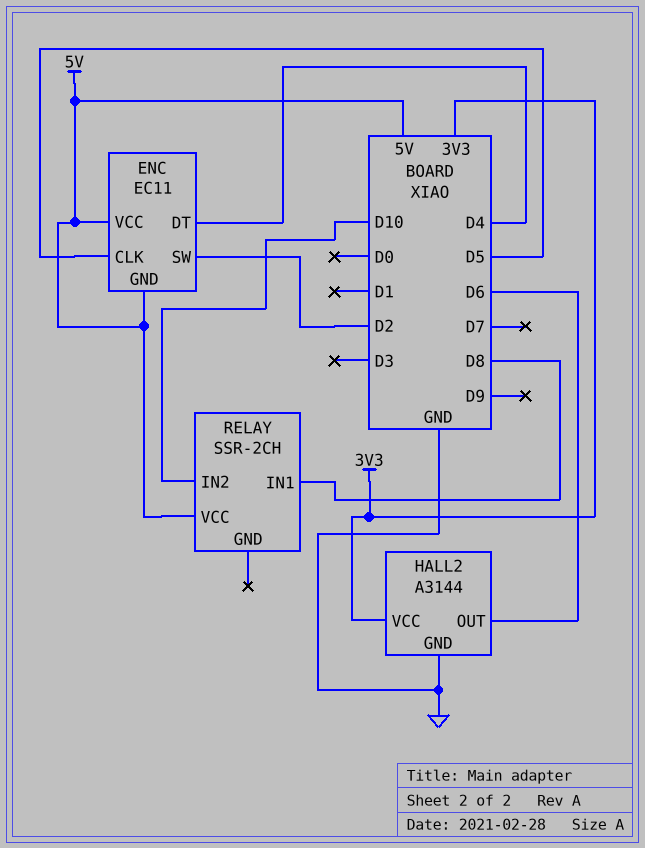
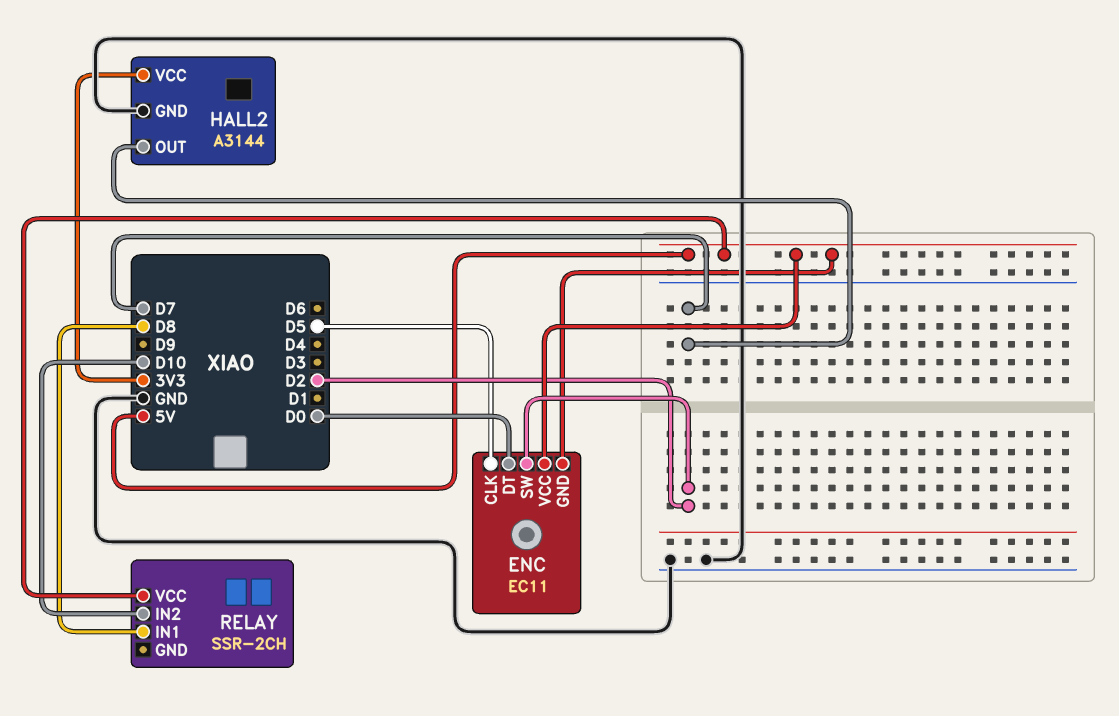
ENC pin DT: D4 -> D0
HALL2 pin OUT: D6 -> D7

